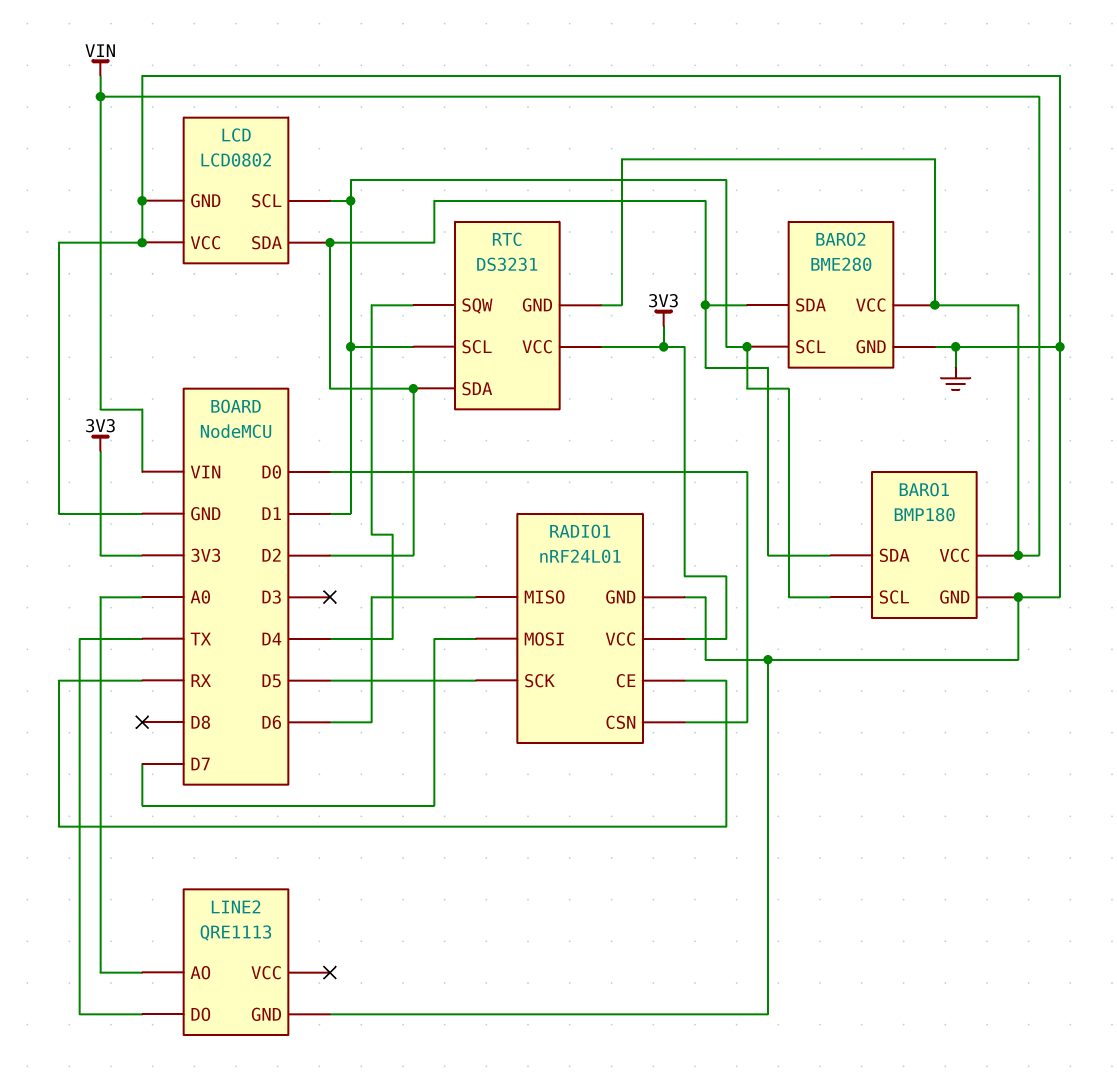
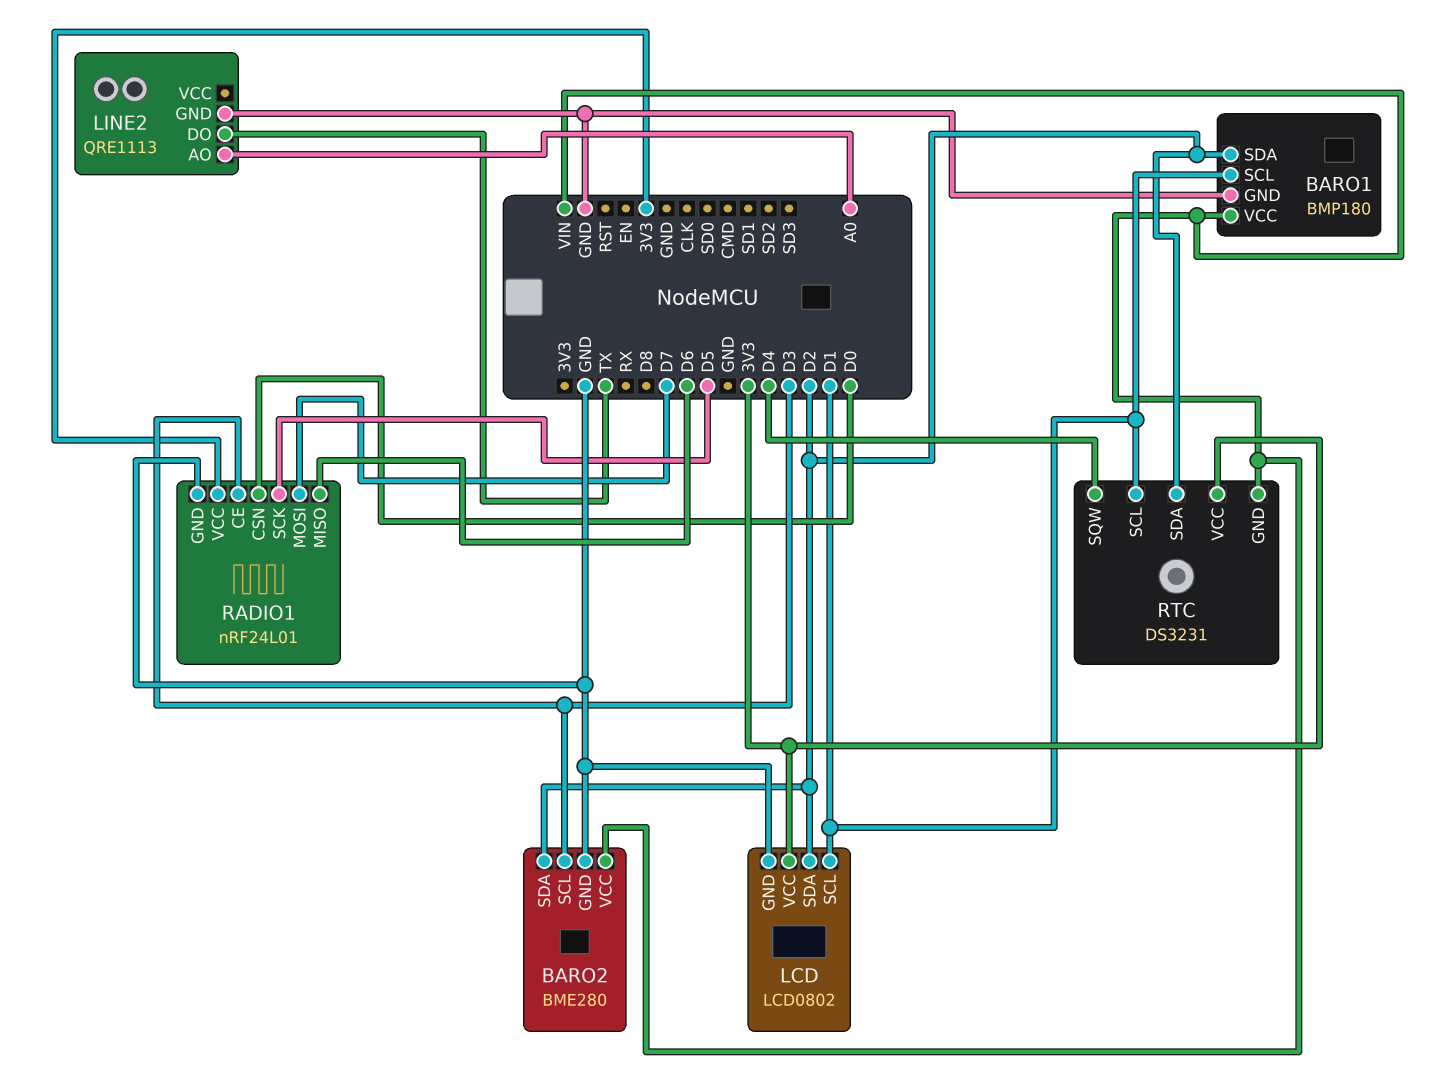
BARO2 pin SCL: D1 -> D3
LCD pin VCC: GND -> 3V3
RADIO1 pin CE: RX -> D3

